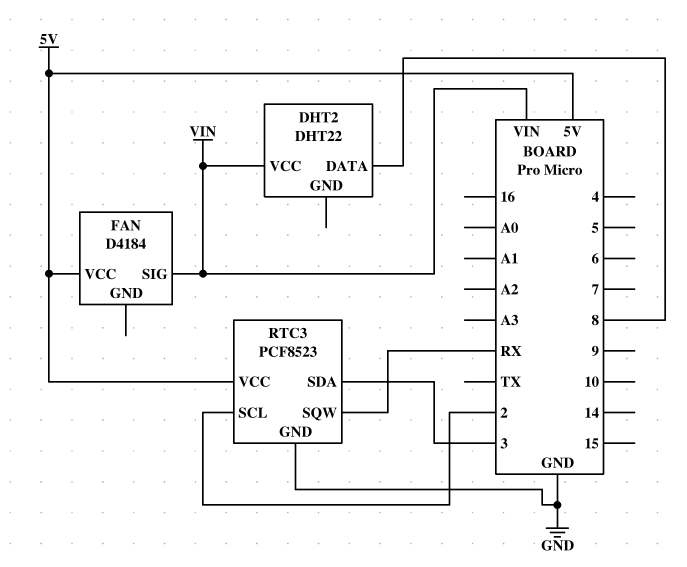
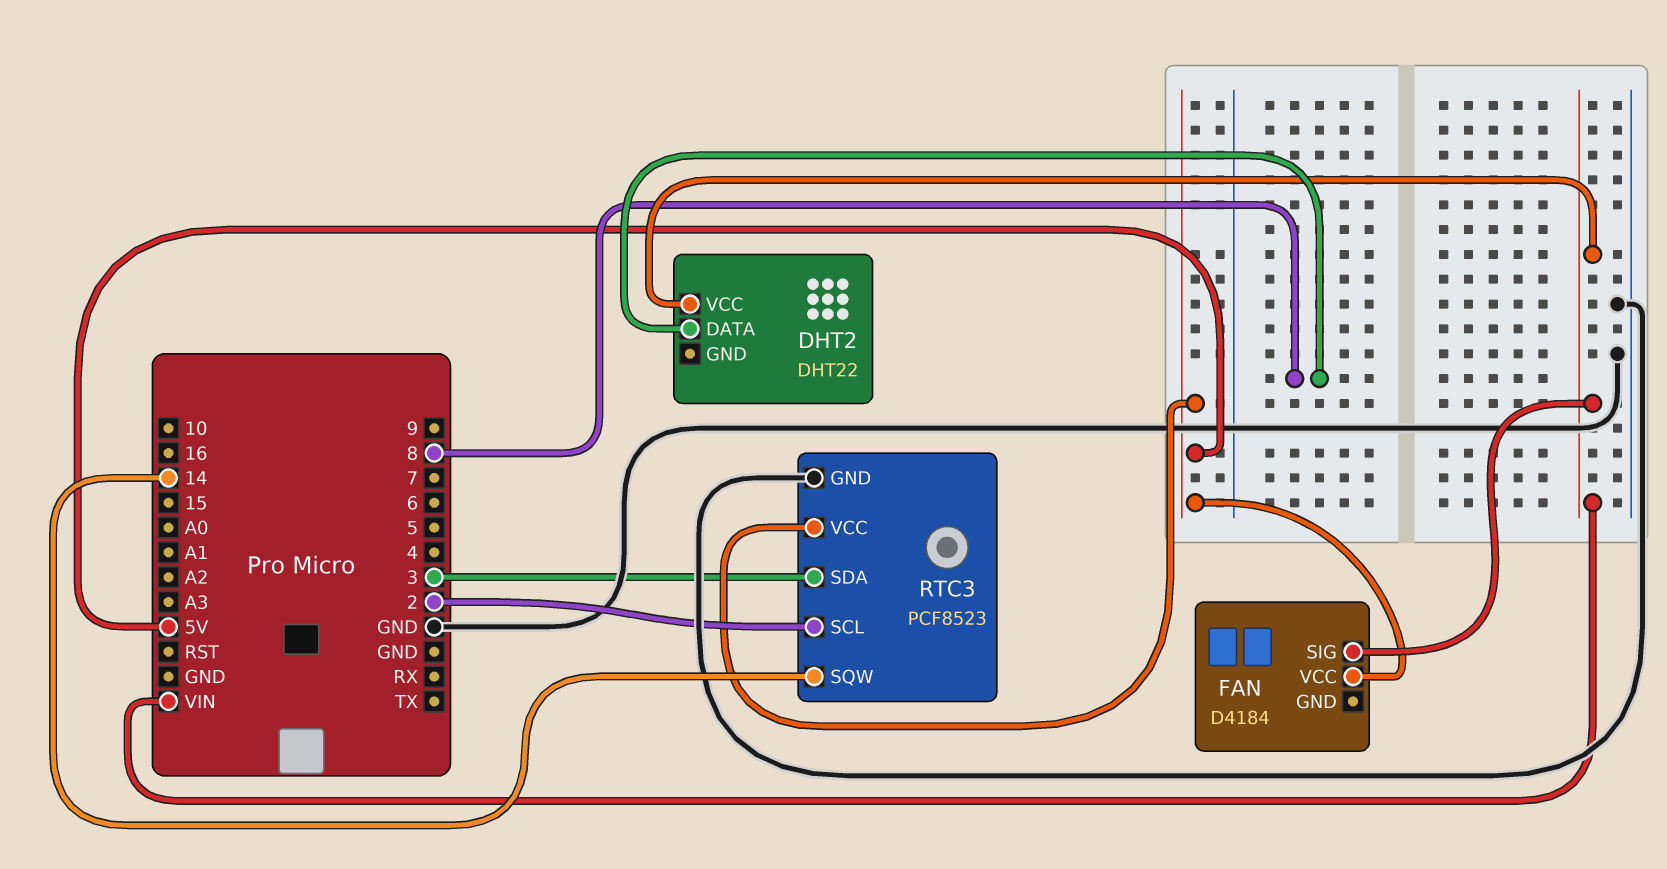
RTC3 pin SQW: RX -> 14

